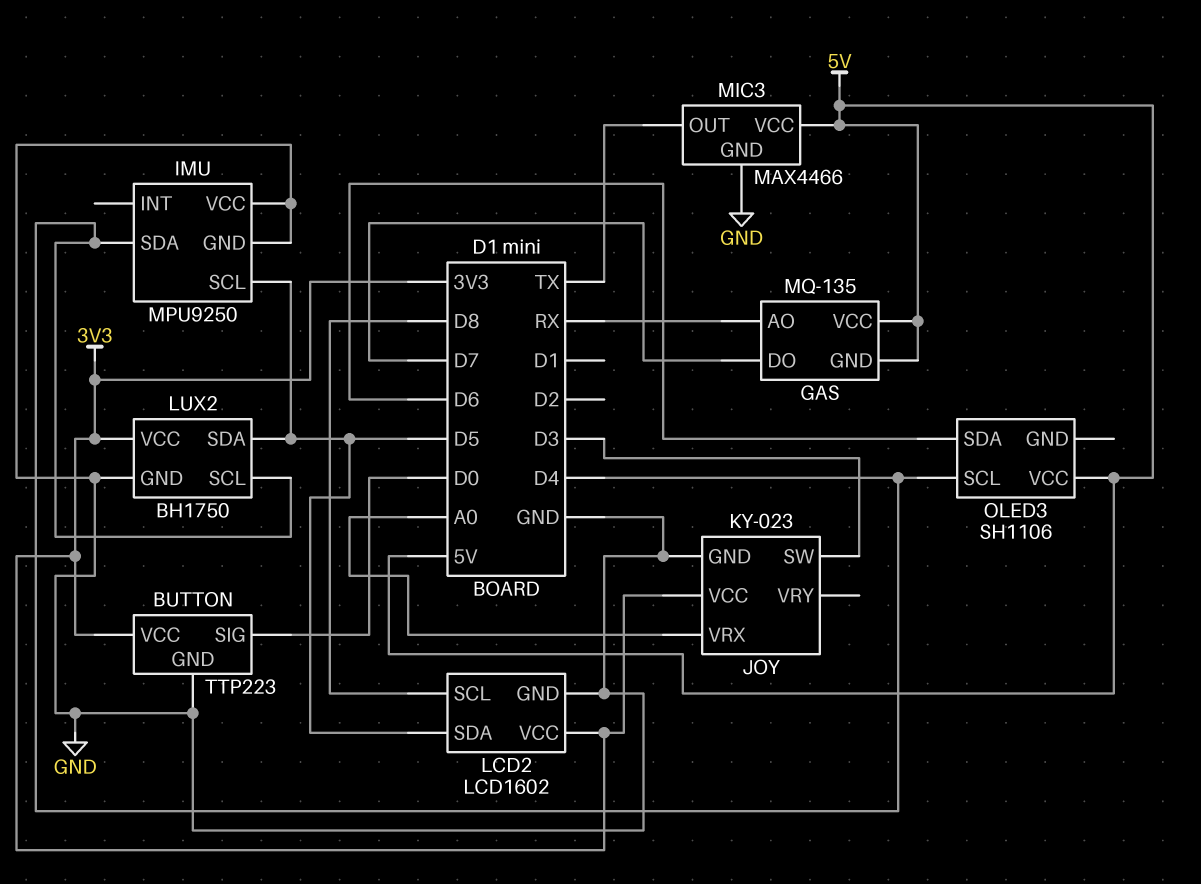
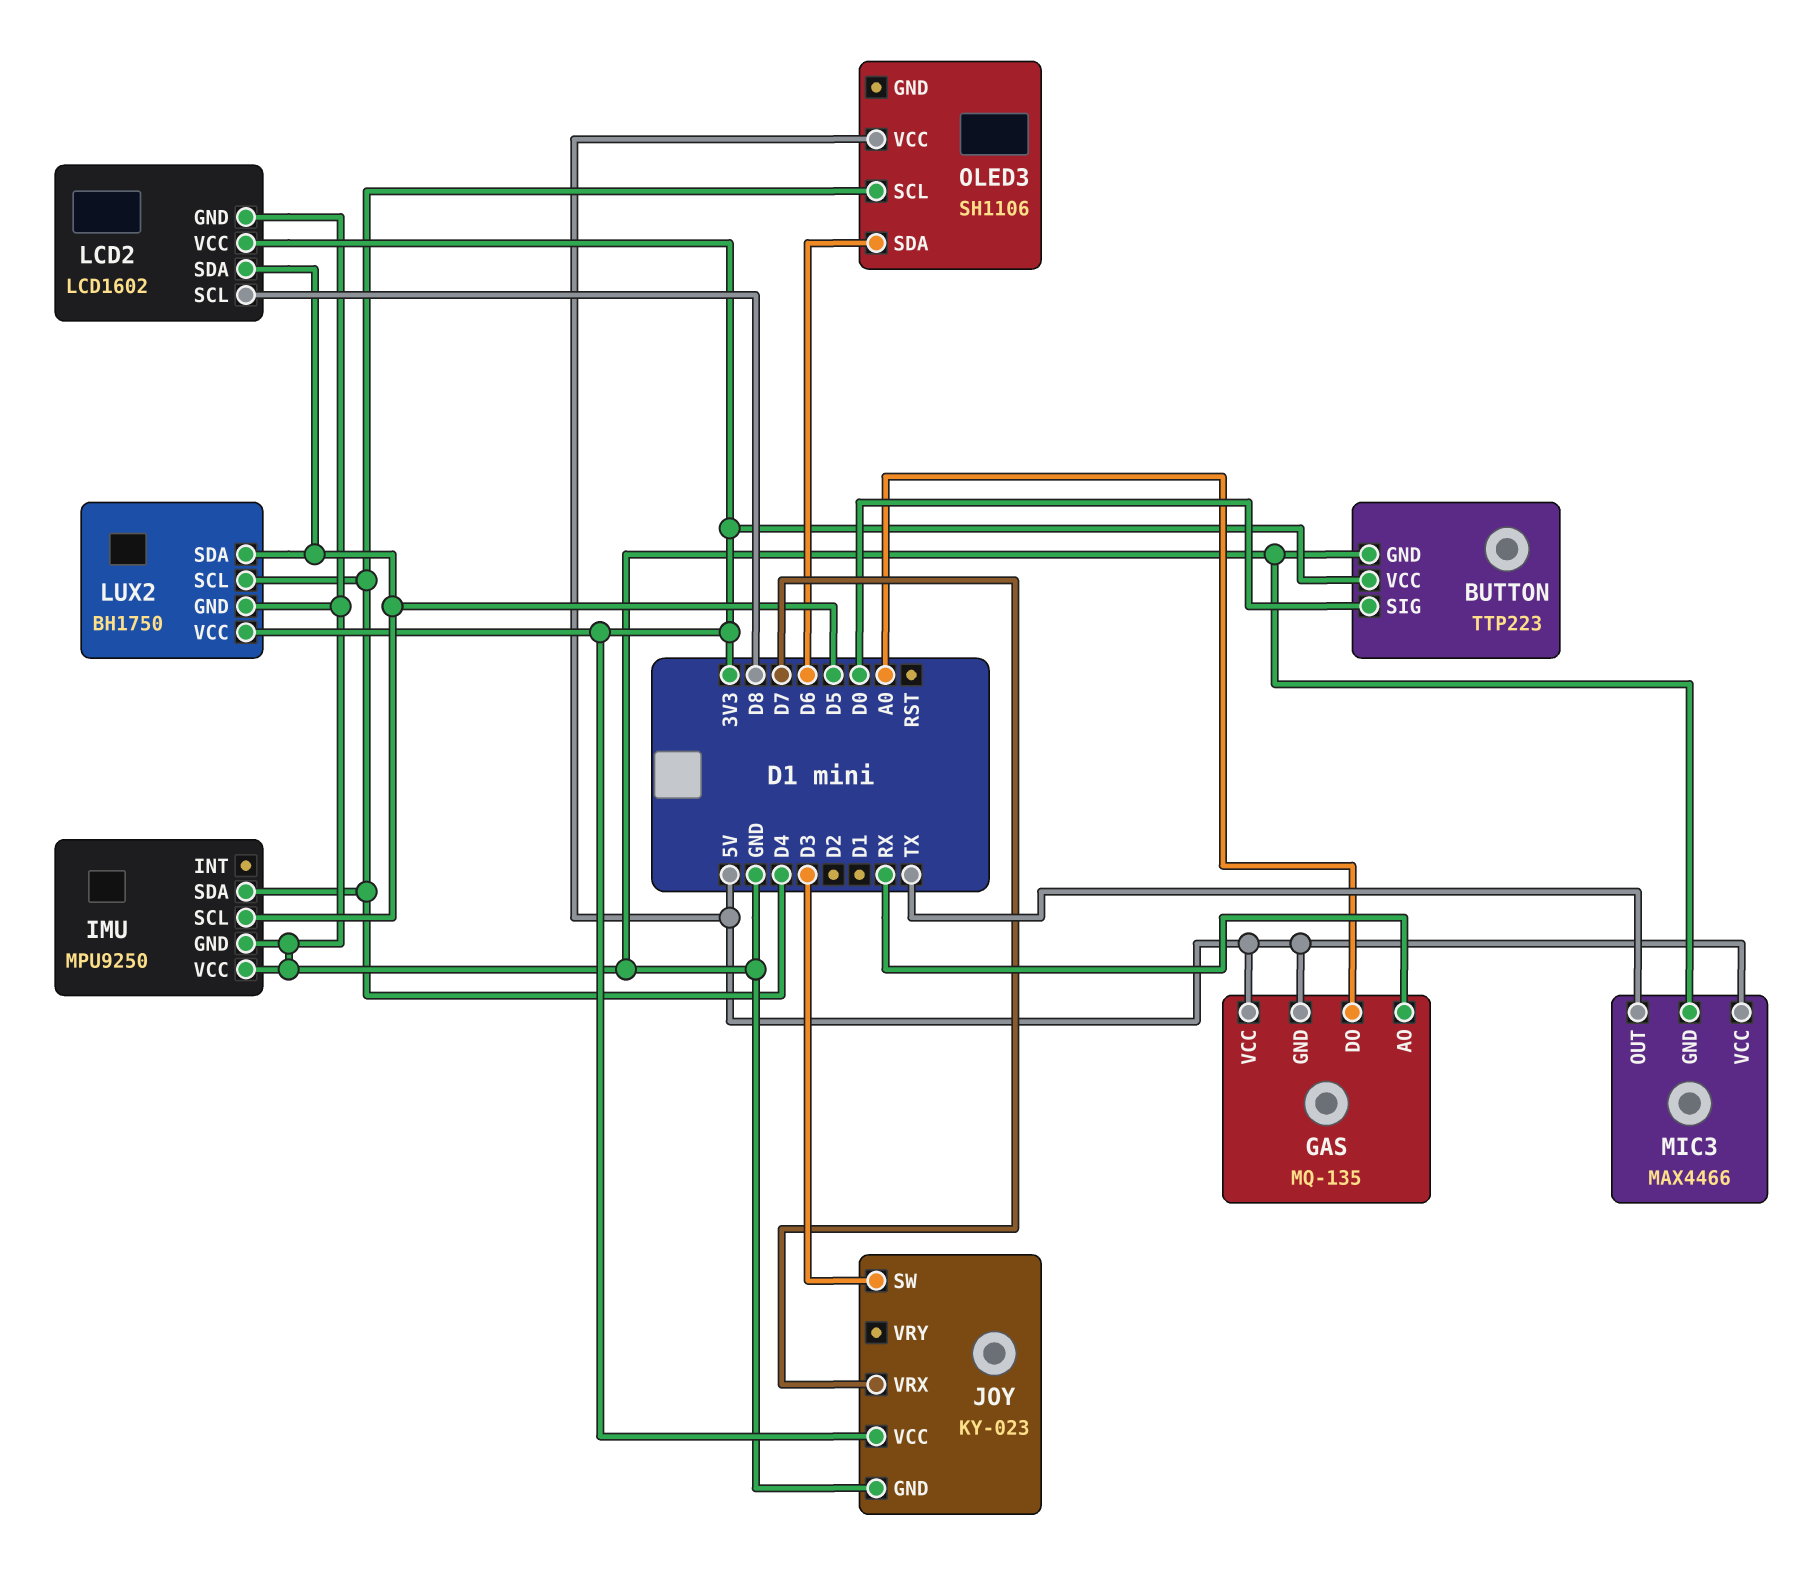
GAS pin DO: D7 -> A0
JOY pin VRX: A0 -> D7

